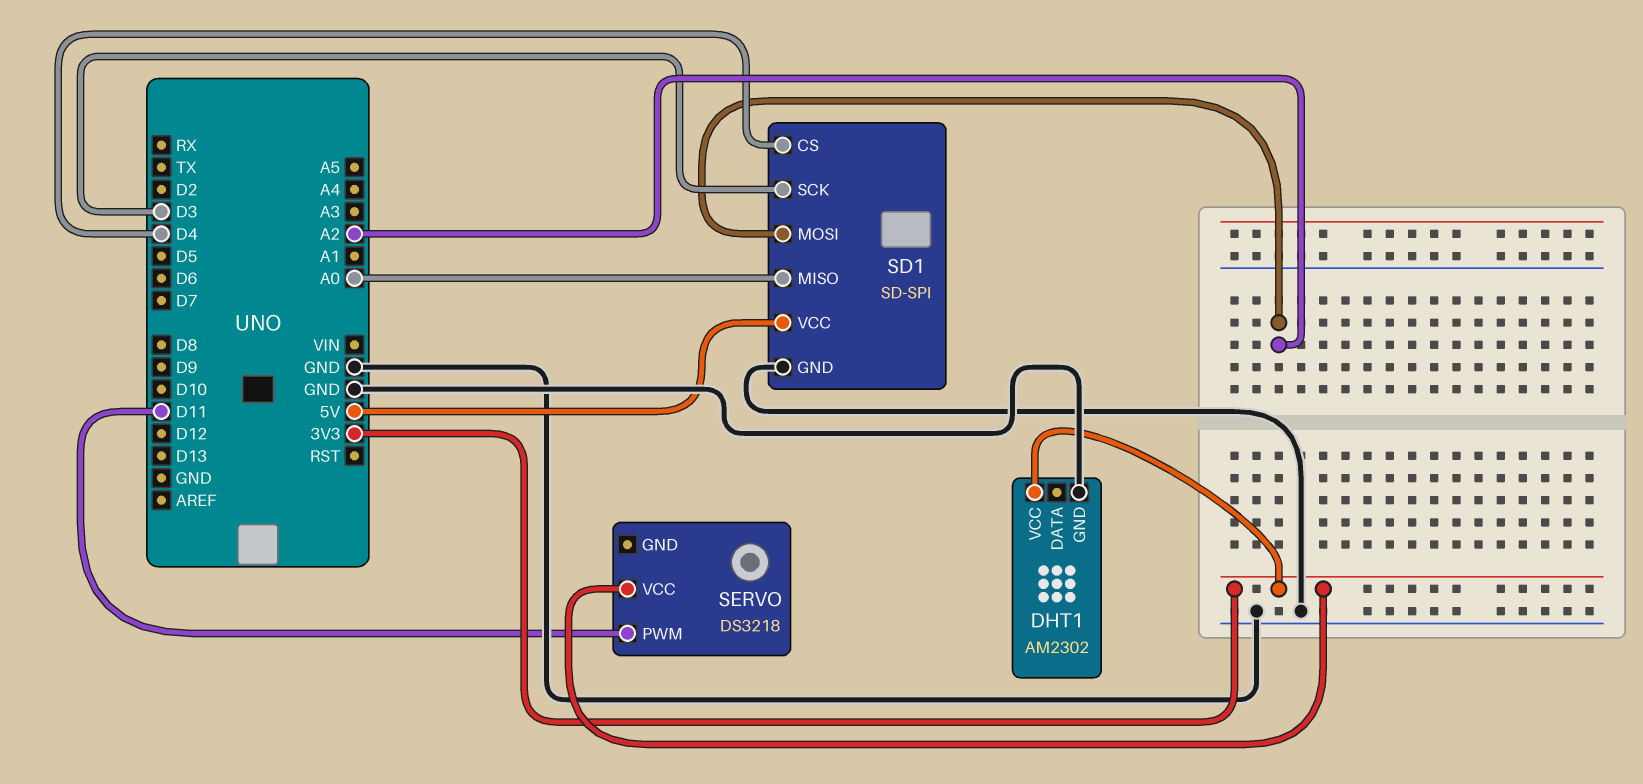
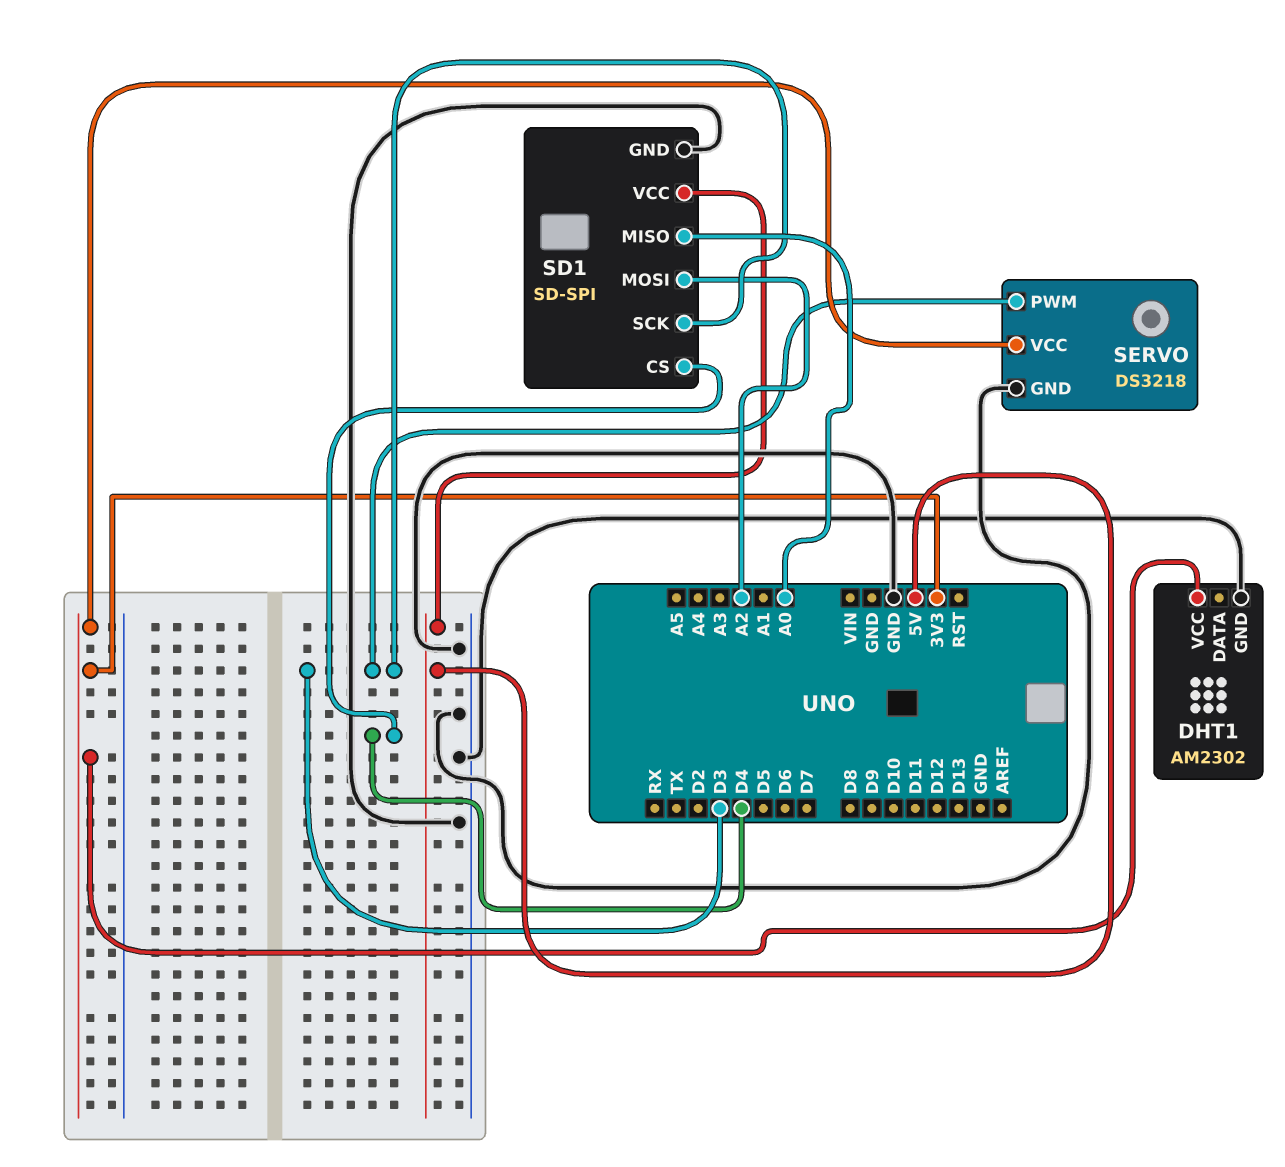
SERVO pin GND: none -> GND
SERVO pin PWM: D11 -> D3

